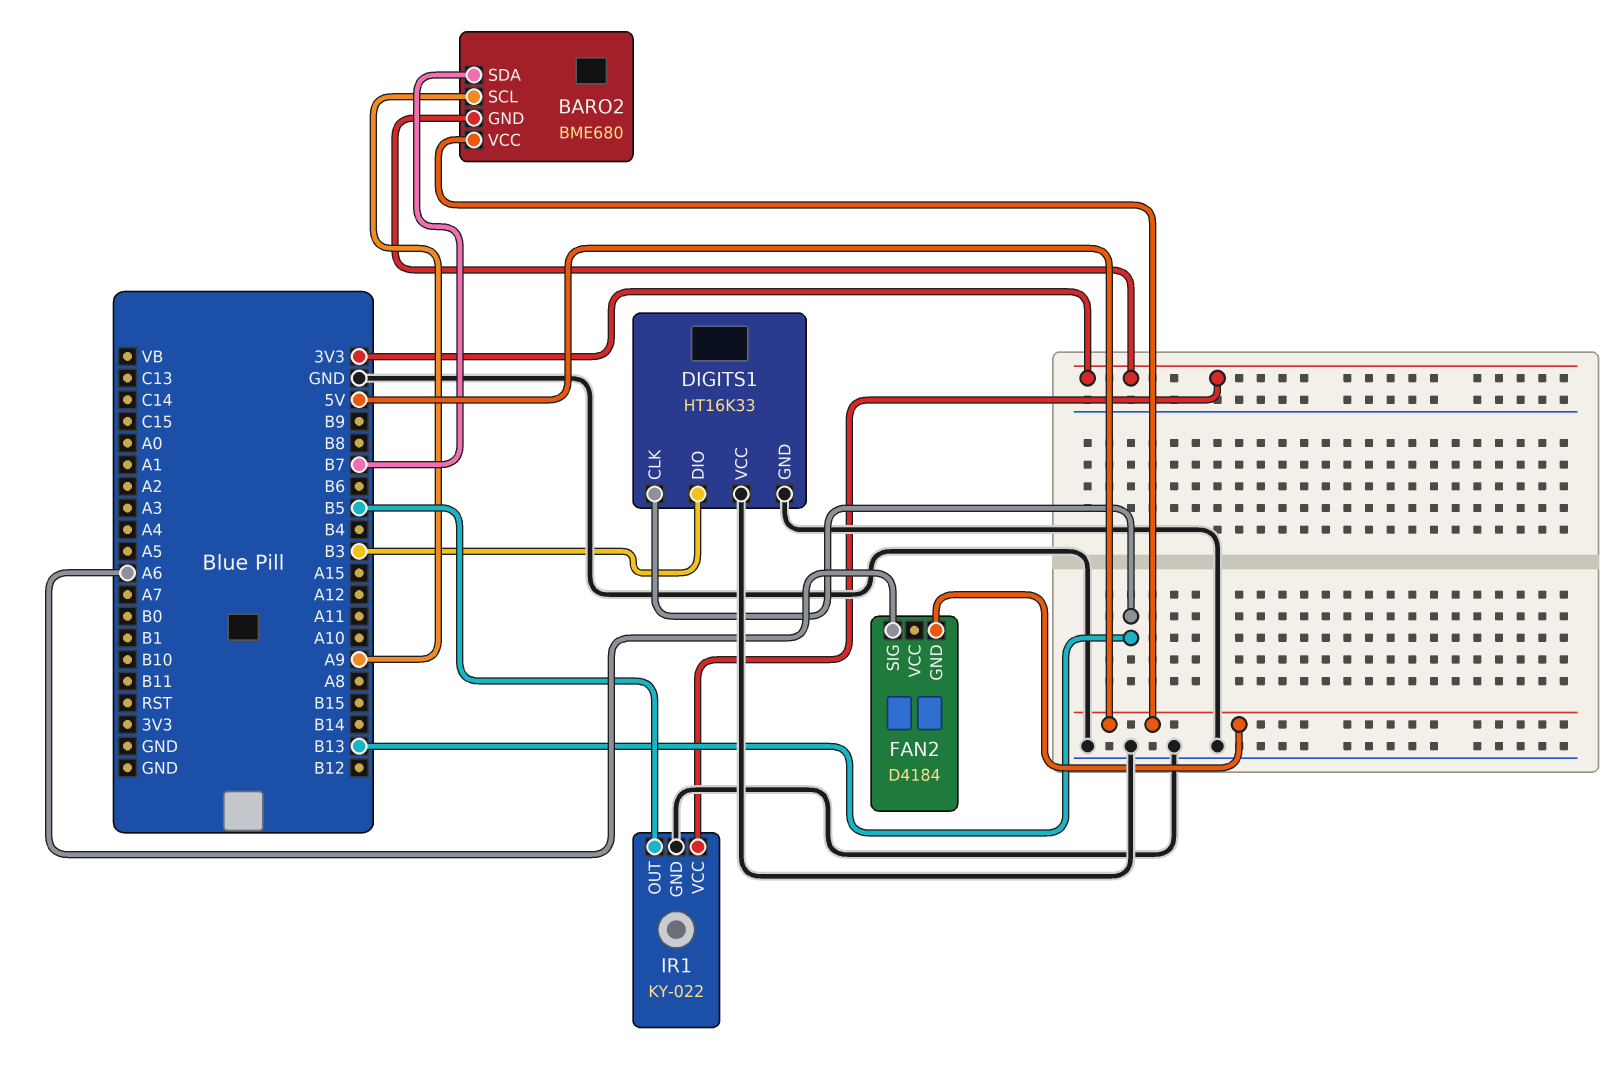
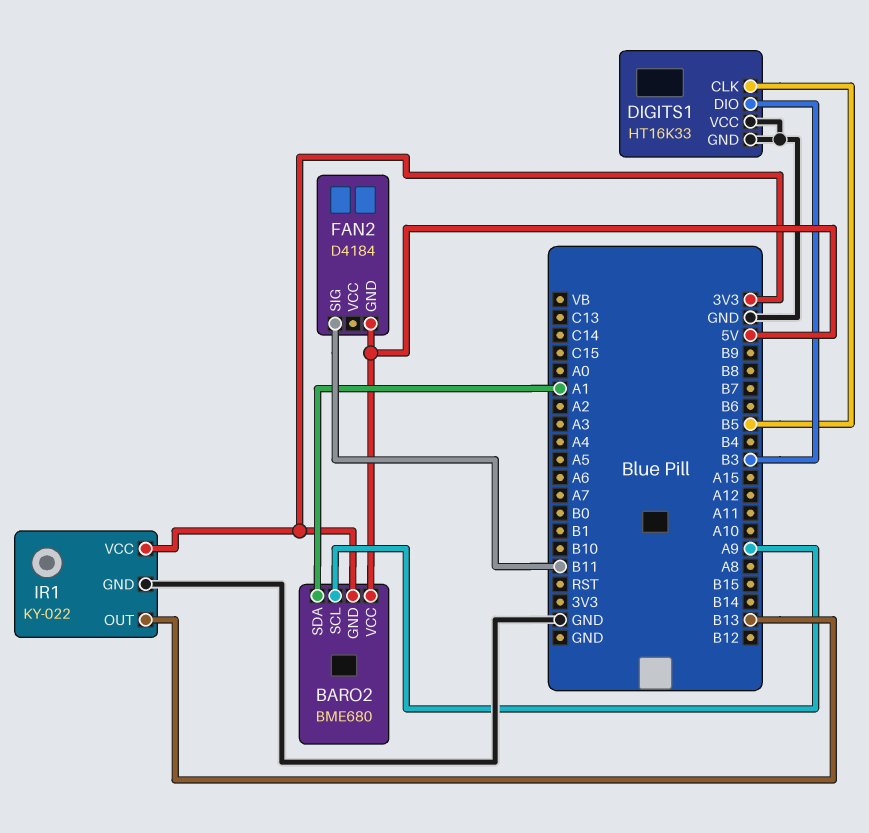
BARO2 pin SDA: B7 -> A1
DIGITS1 pin CLK: B13 -> B5
FAN2 pin SIG: A6 -> B11
IR1 pin OUT: B5 -> B13

